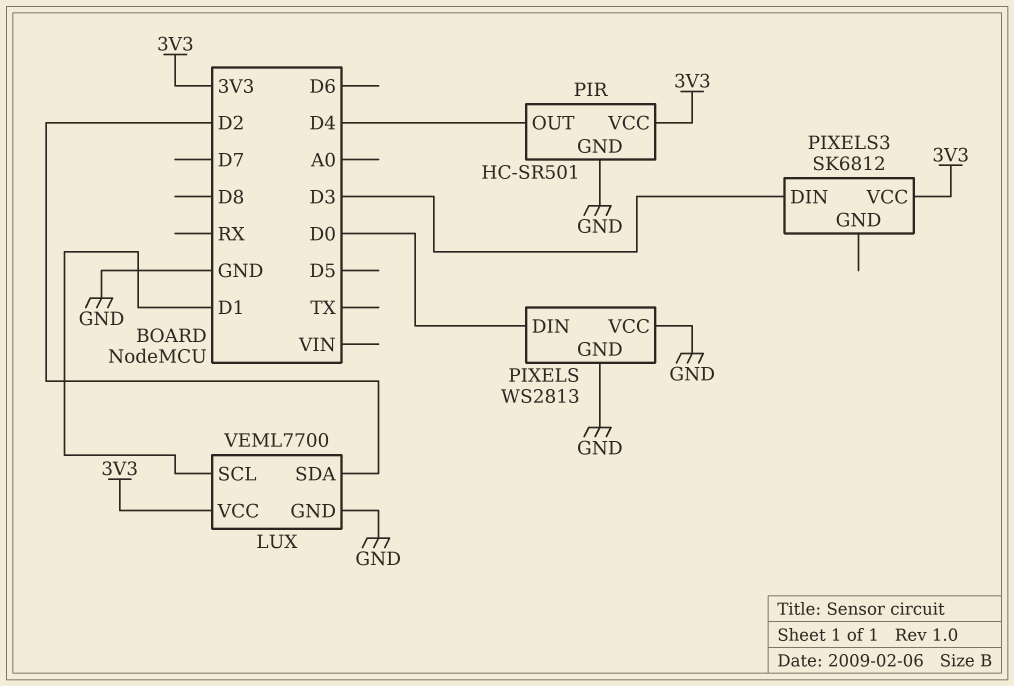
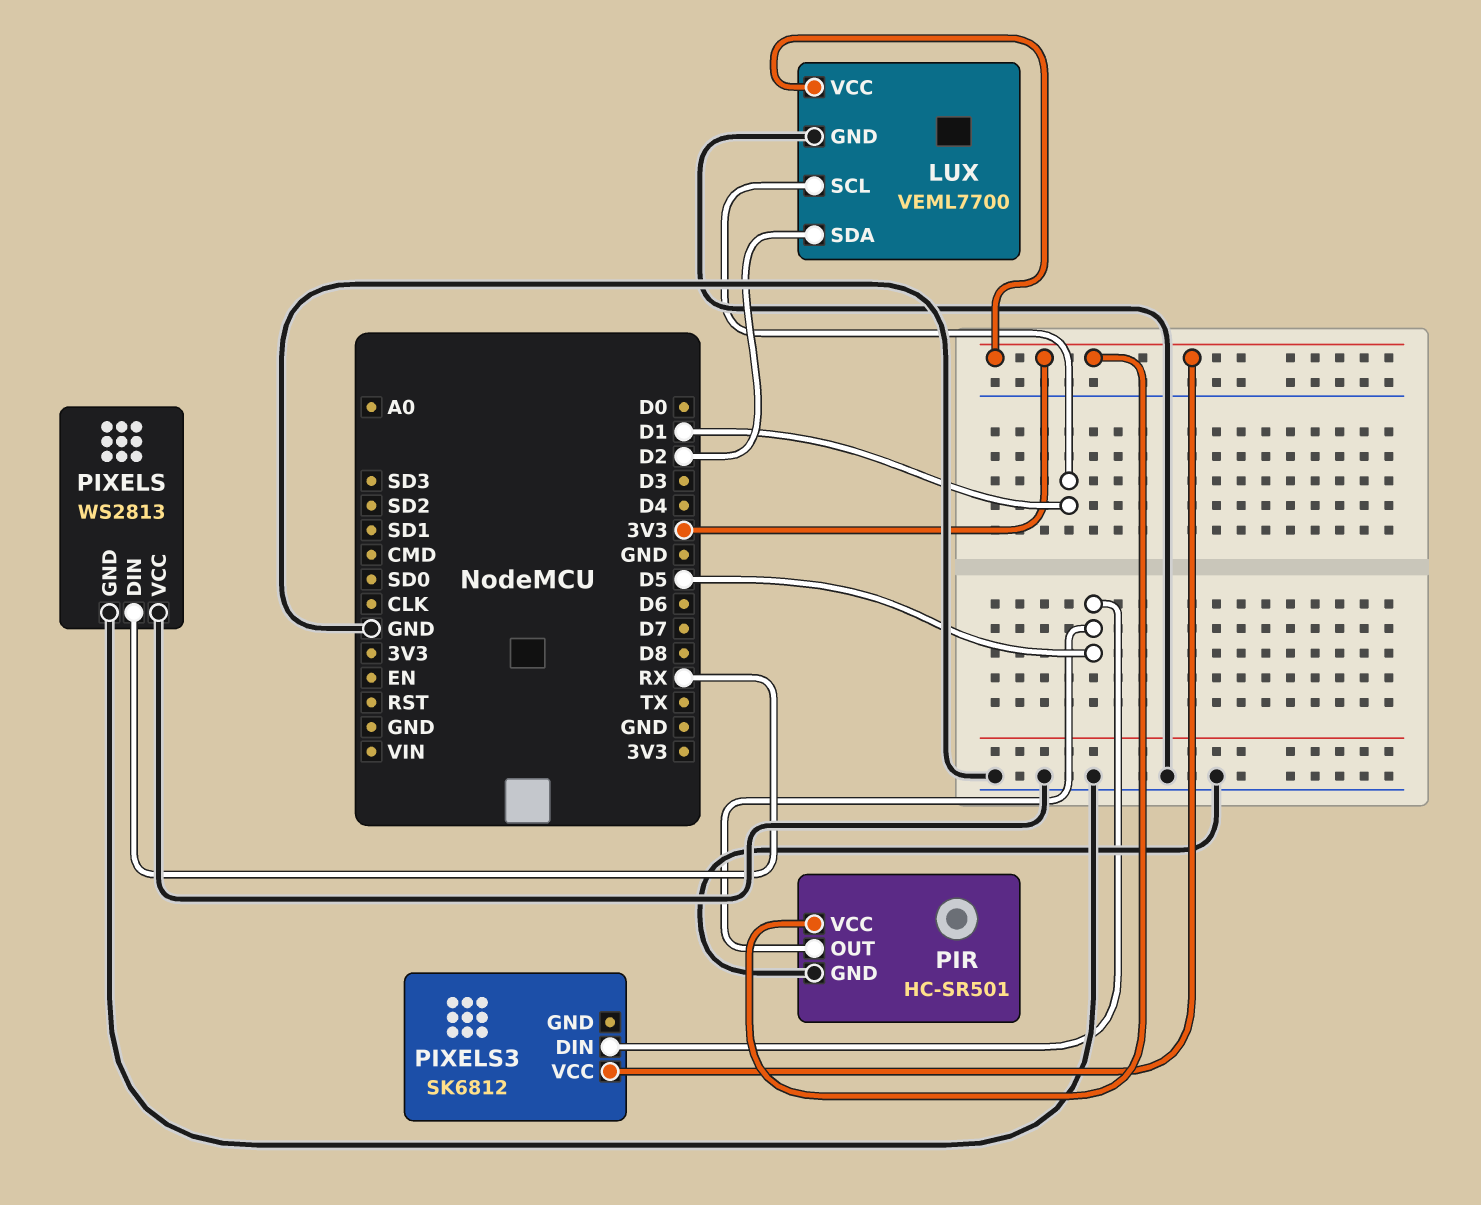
PIR pin OUT: D4 -> D5
PIXELS pin DIN: D0 -> RX
PIXELS3 pin DIN: D3 -> D5

